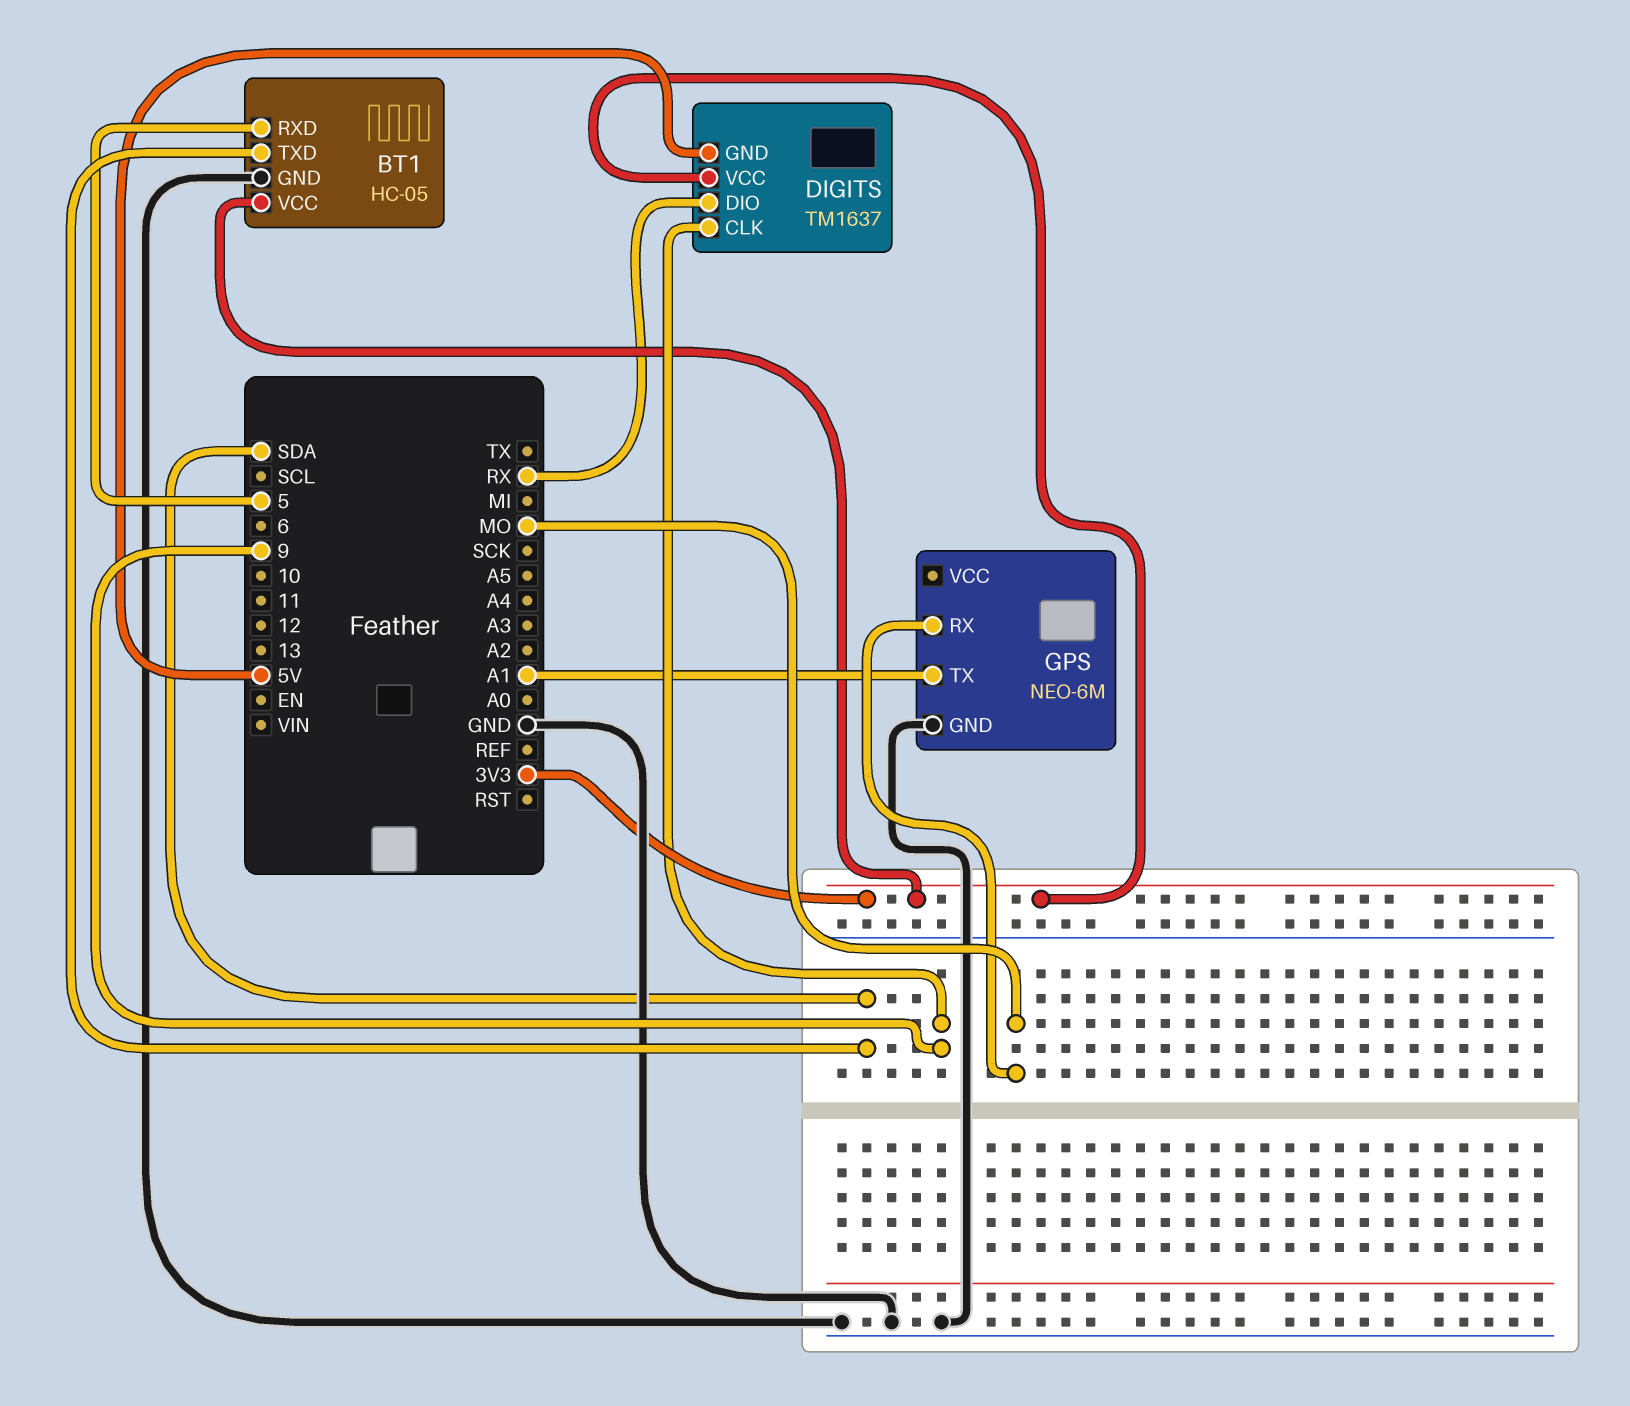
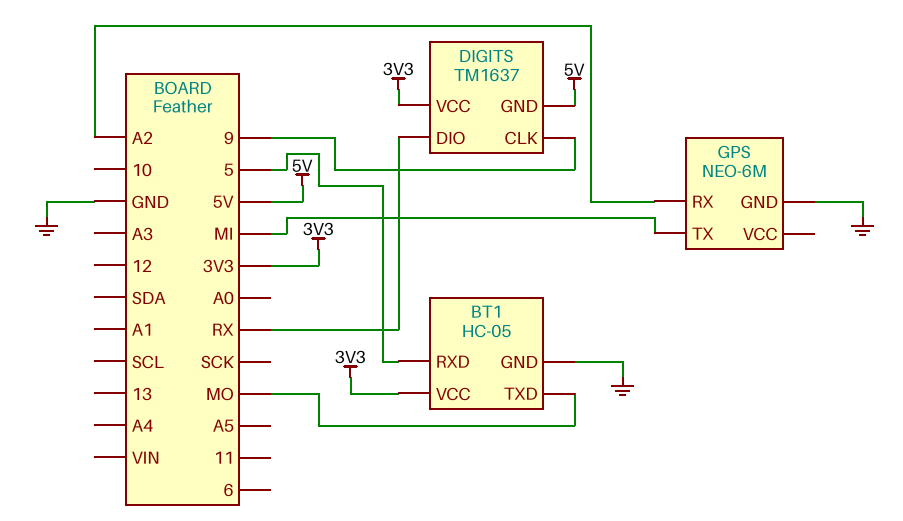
BT1 pin TXD: SDA -> MO
GPS pin RX: MO -> A2
GPS pin TX: A1 -> MI

